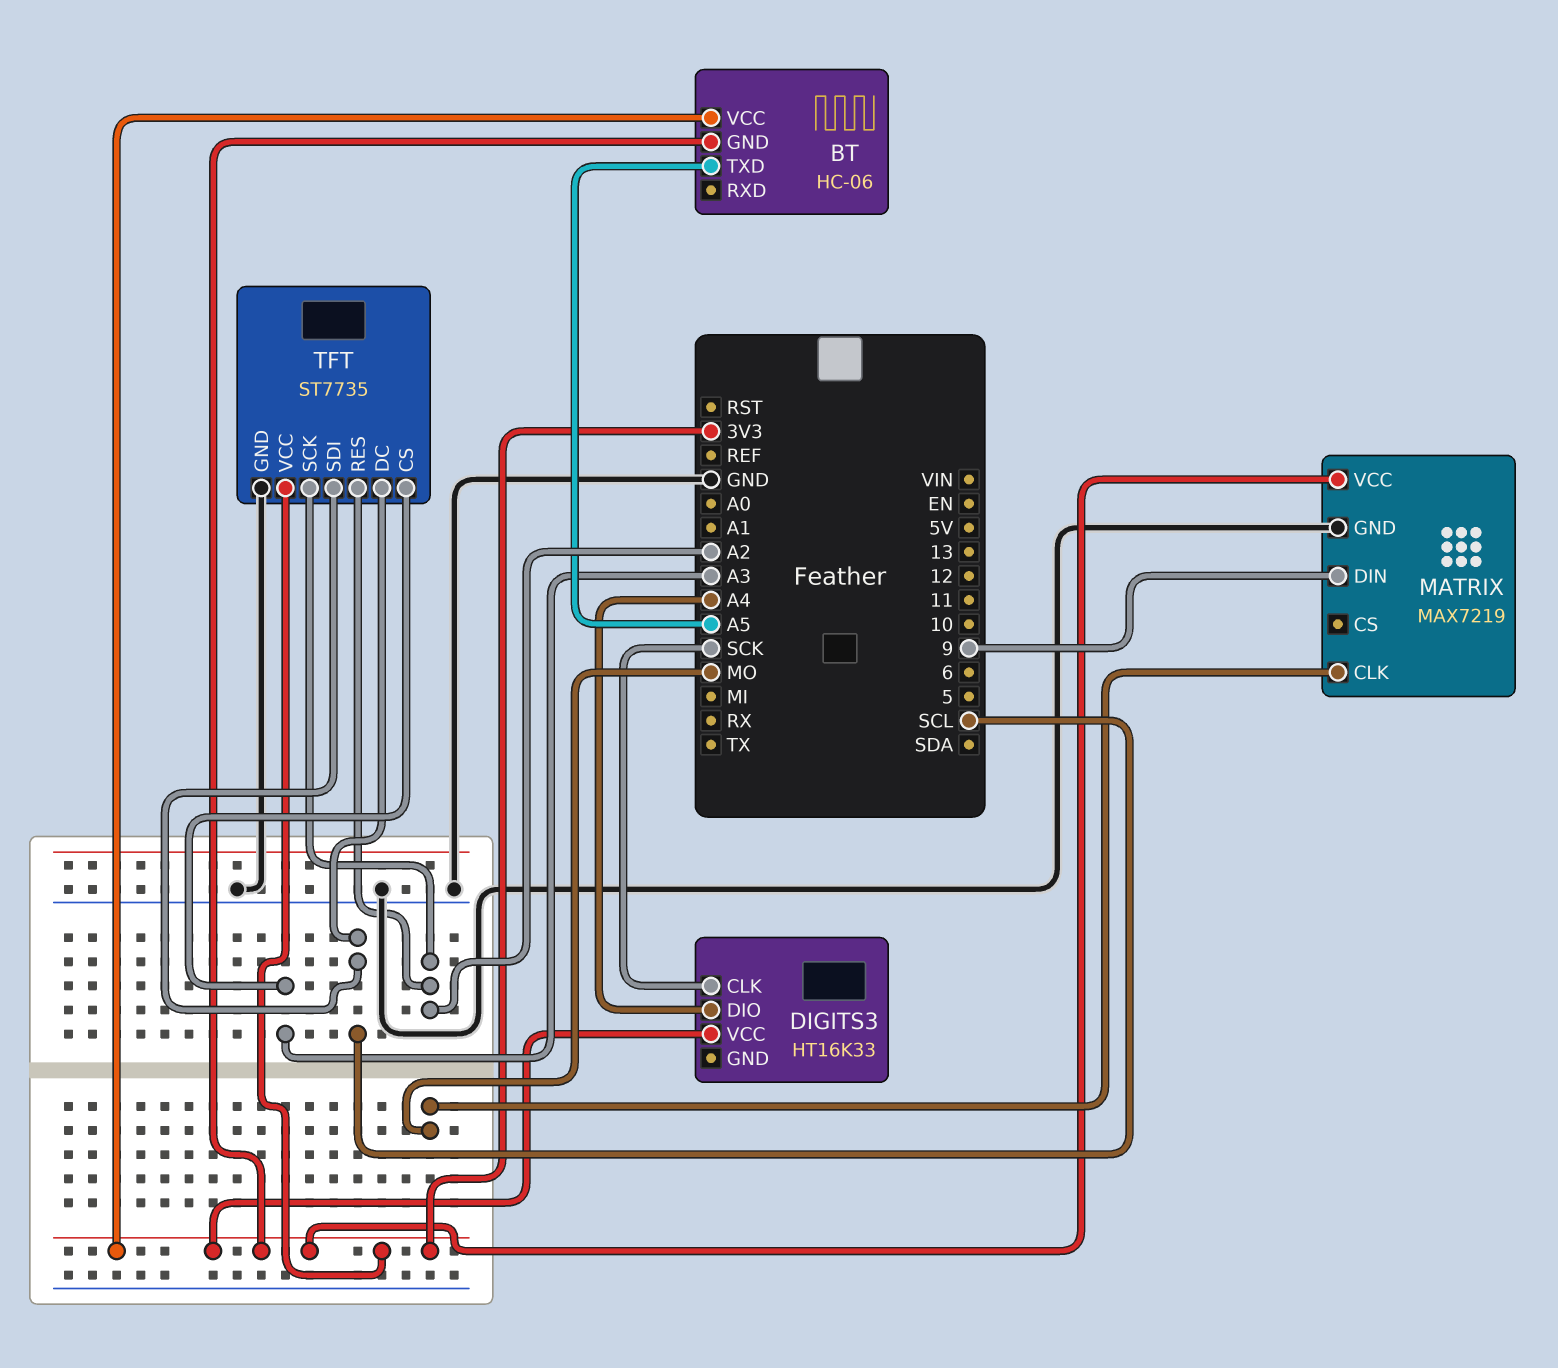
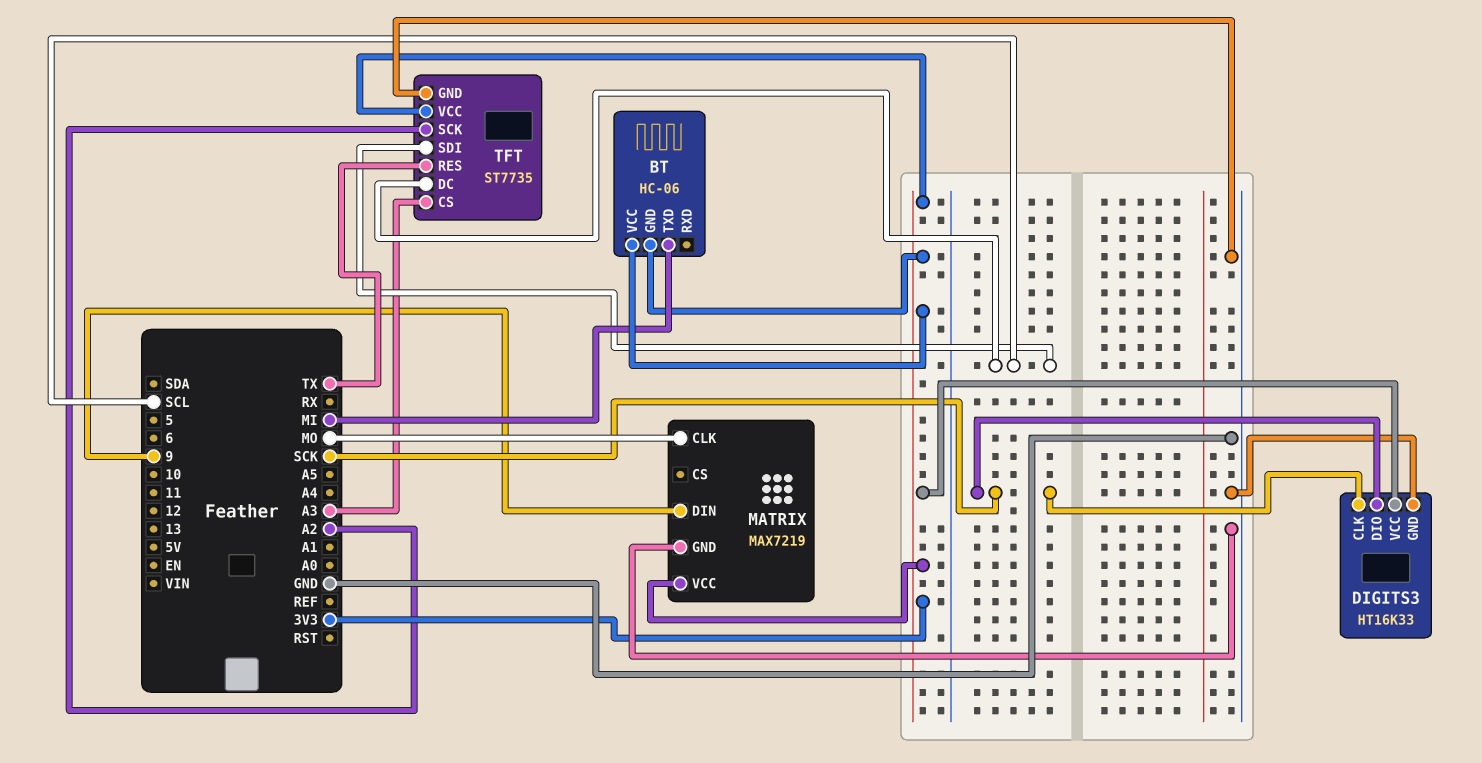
BT pin TXD: A5 -> MI
DIGITS3 pin DIO: A4 -> SCK
DIGITS3 pin GND: none -> GND
TFT pin RES: A2 -> TX

